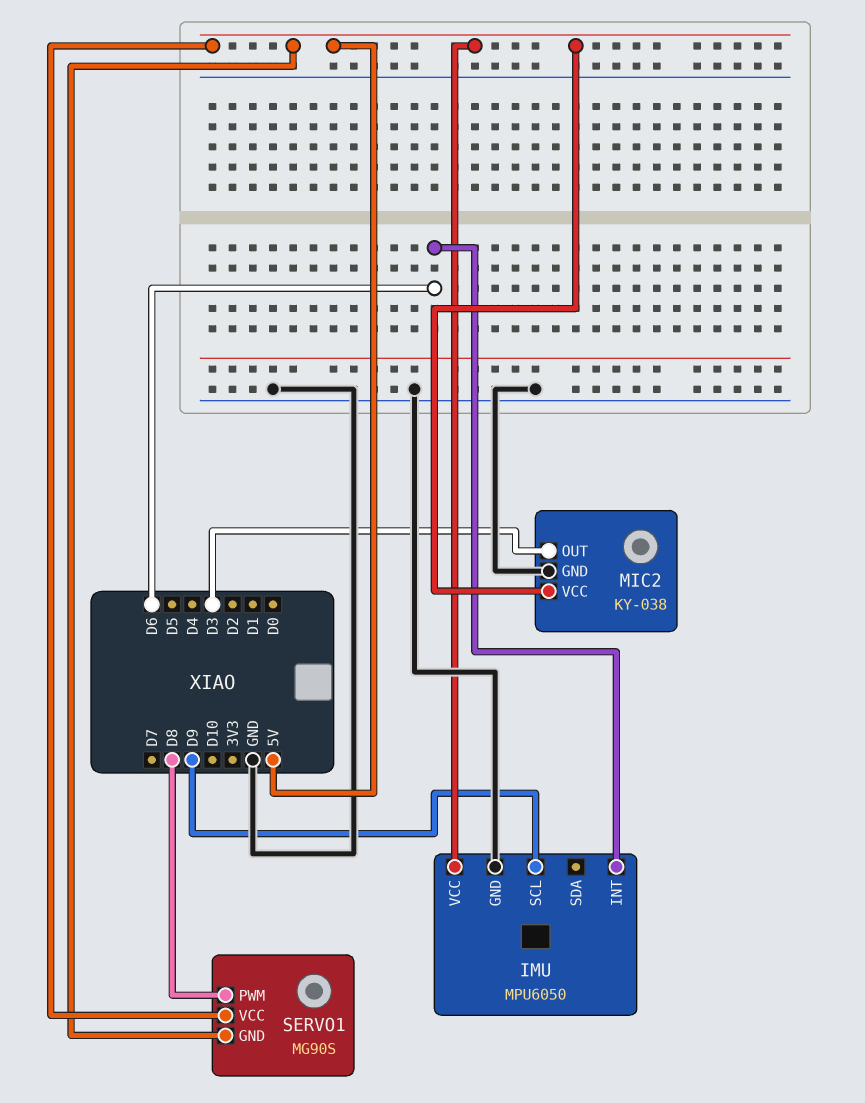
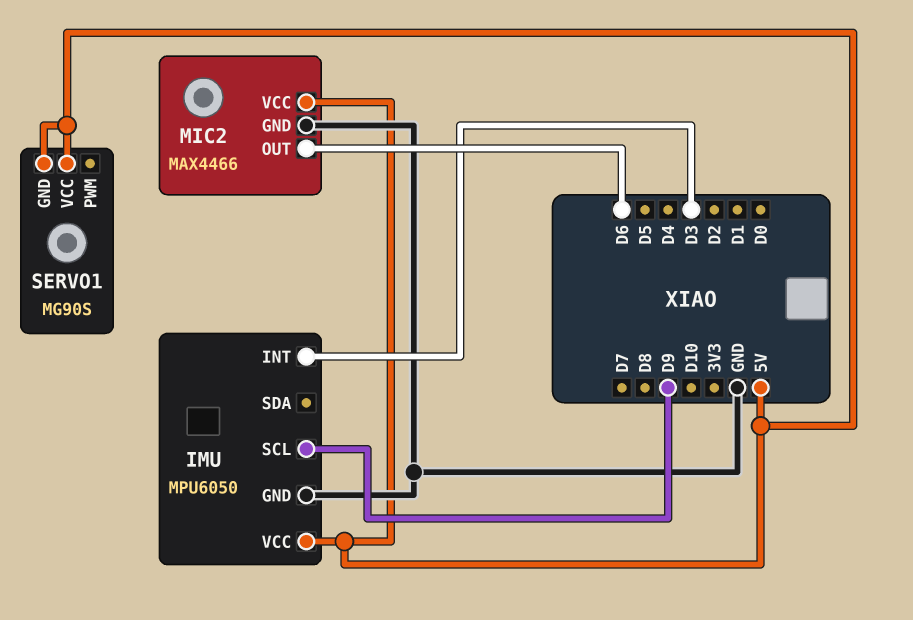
IMU pin INT: D6 -> D3
MIC2: KY-038 -> MAX4466
MIC2 pin OUT: D3 -> D6
SERVO1 pin PWM: D8 -> none

